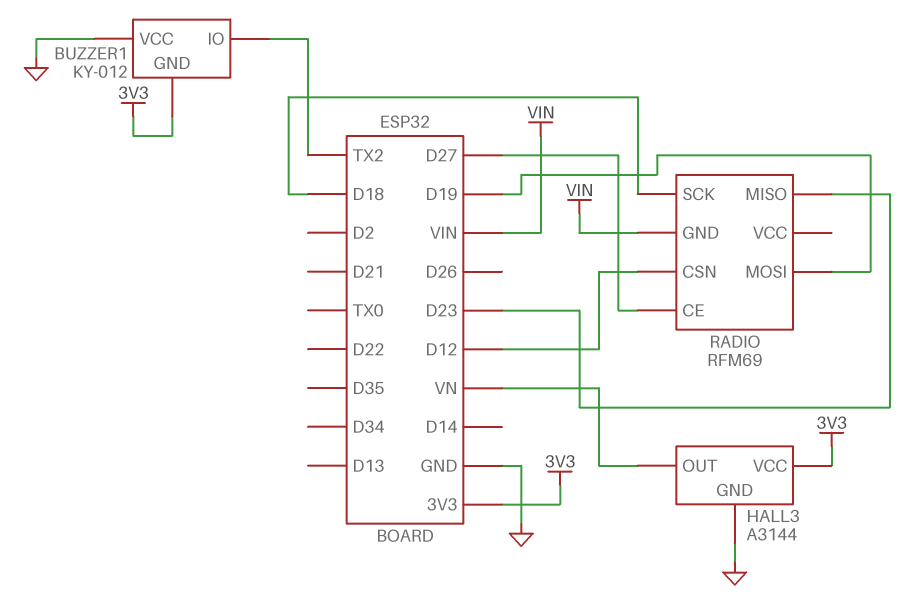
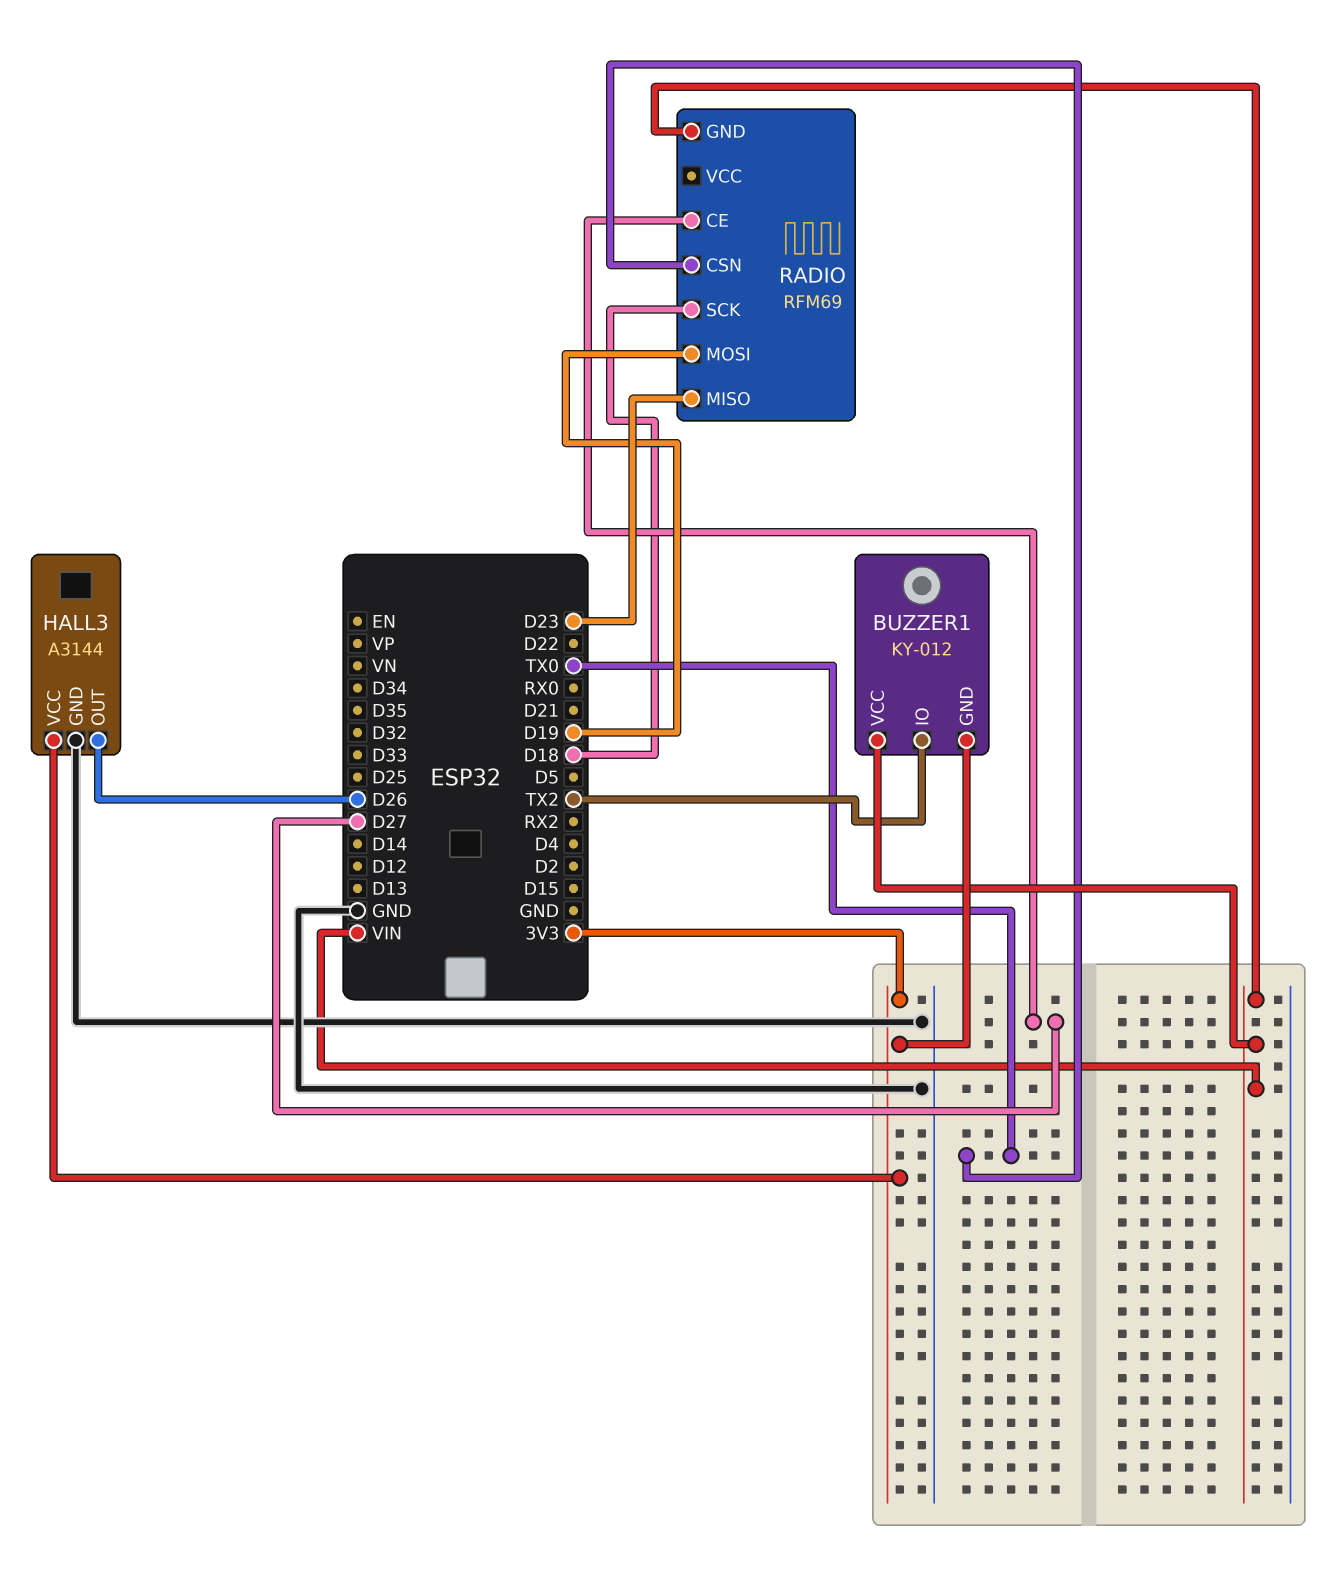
BUZZER1 pin VCC: GND -> VIN
HALL3 pin OUT: VN -> D26
RADIO pin CSN: D12 -> TX0

